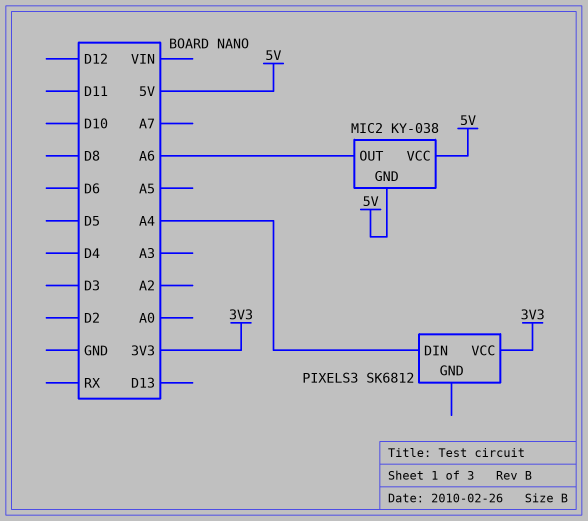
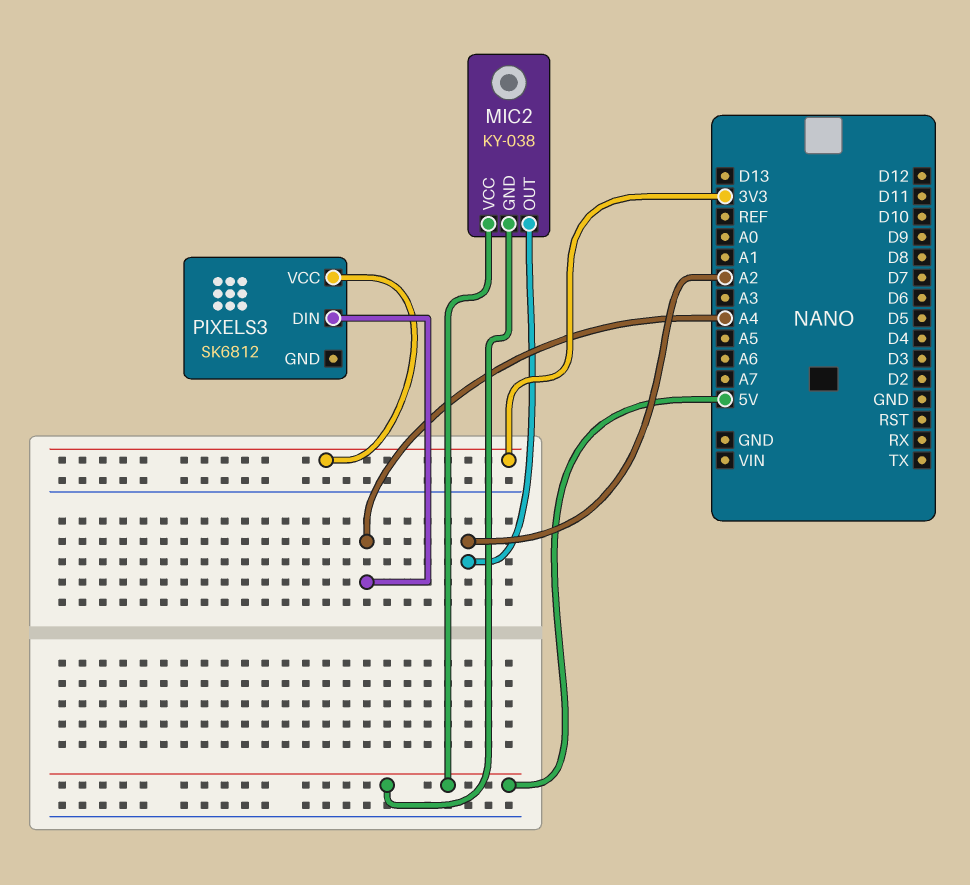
MIC2 pin OUT: A6 -> A2

